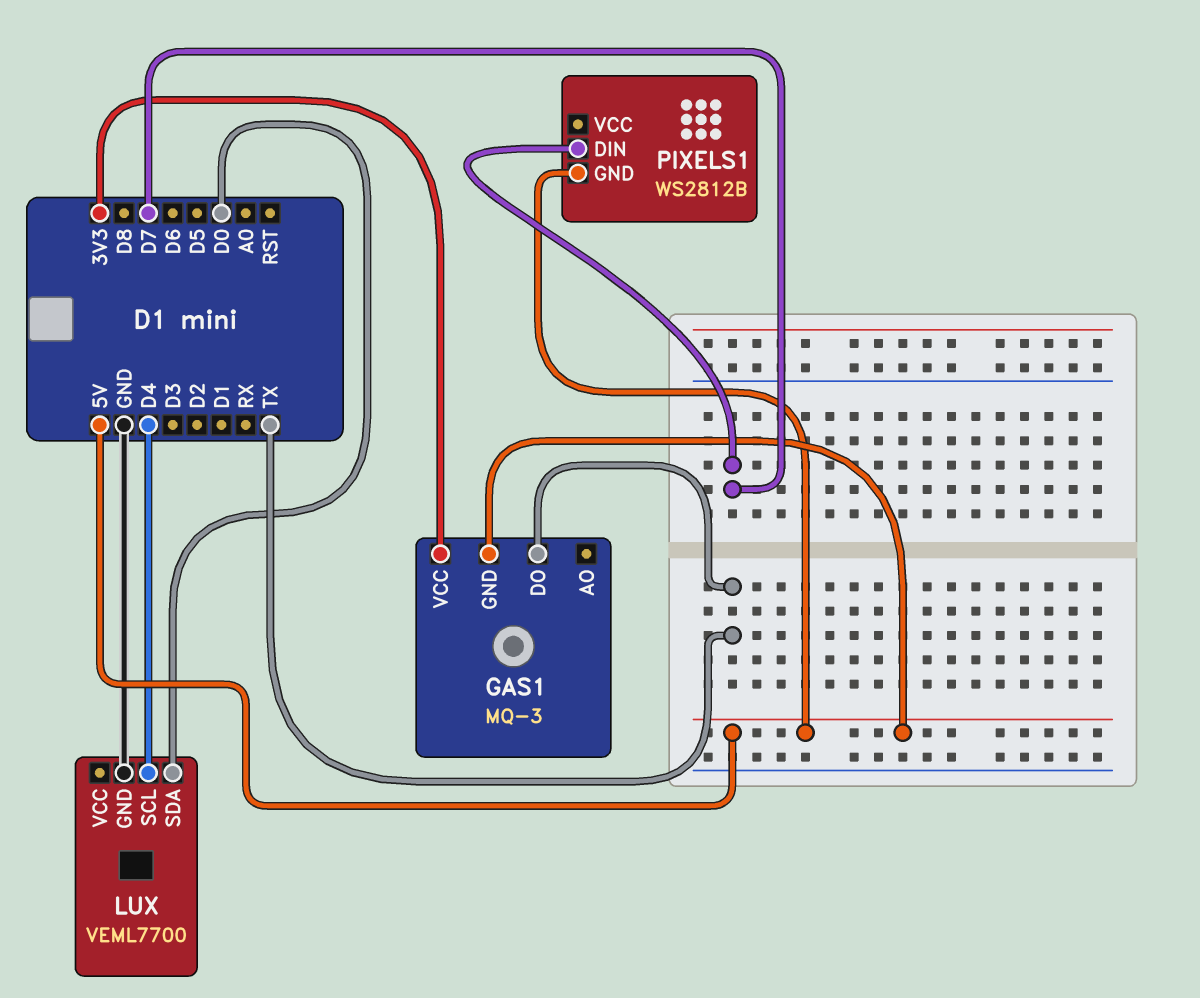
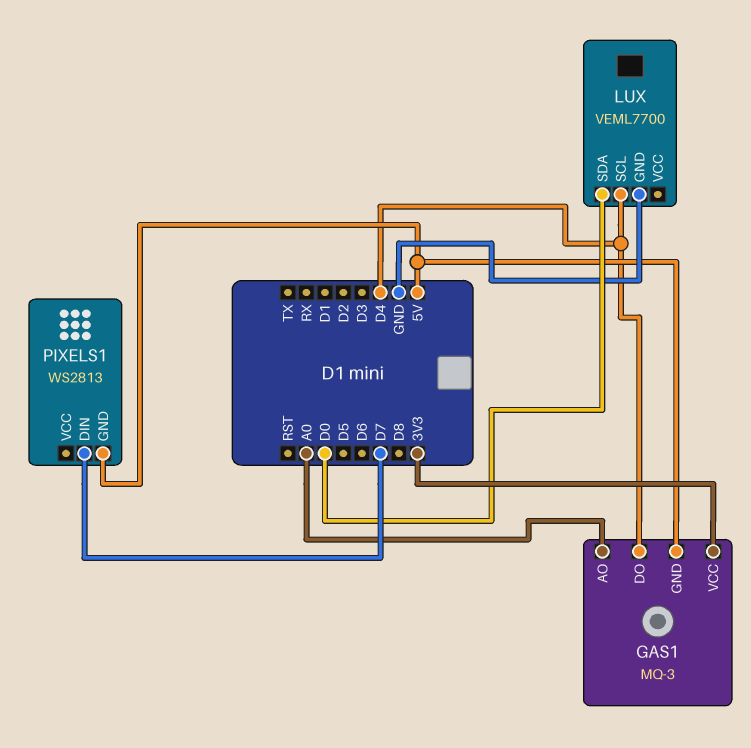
GAS1 pin AO: none -> A0
GAS1 pin DO: TX -> D4
PIXELS1: WS2812B -> WS2813

